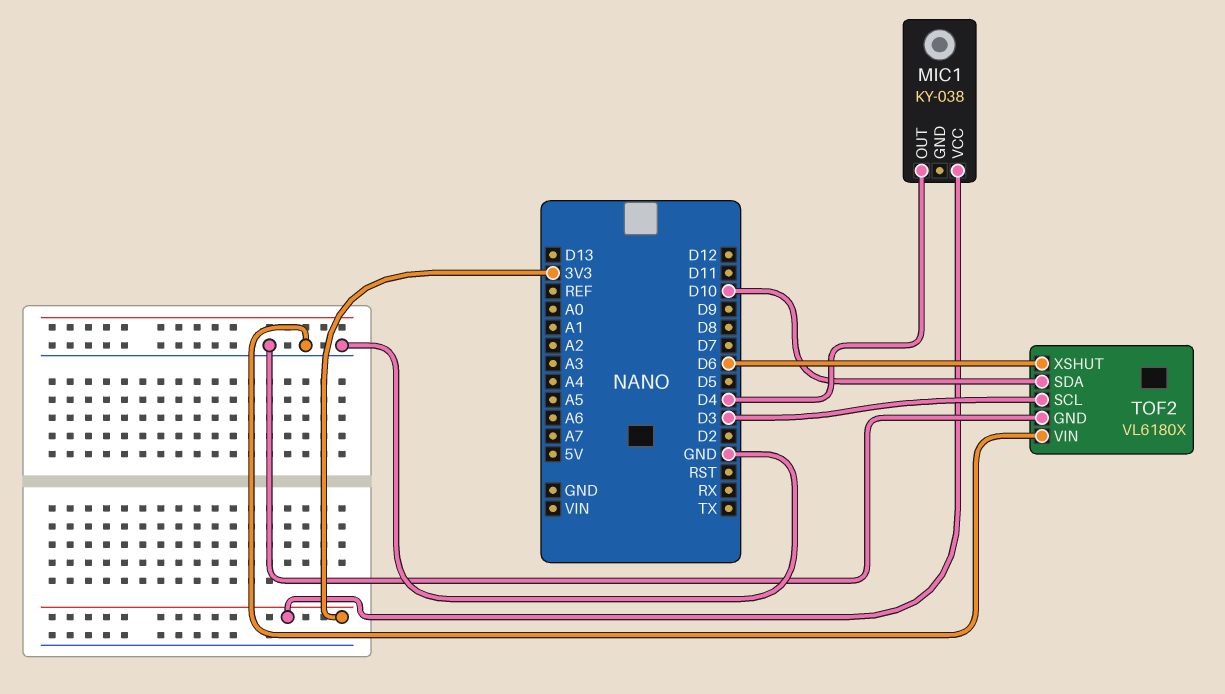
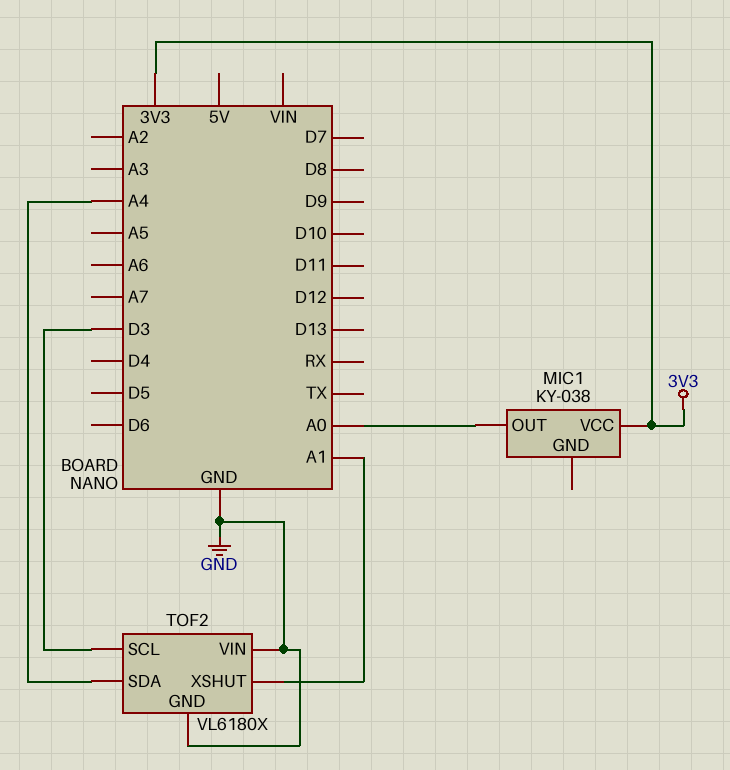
MIC1 pin OUT: D4 -> A0
TOF2 pin SDA: D10 -> A4
TOF2 pin XSHUT: D6 -> A1

